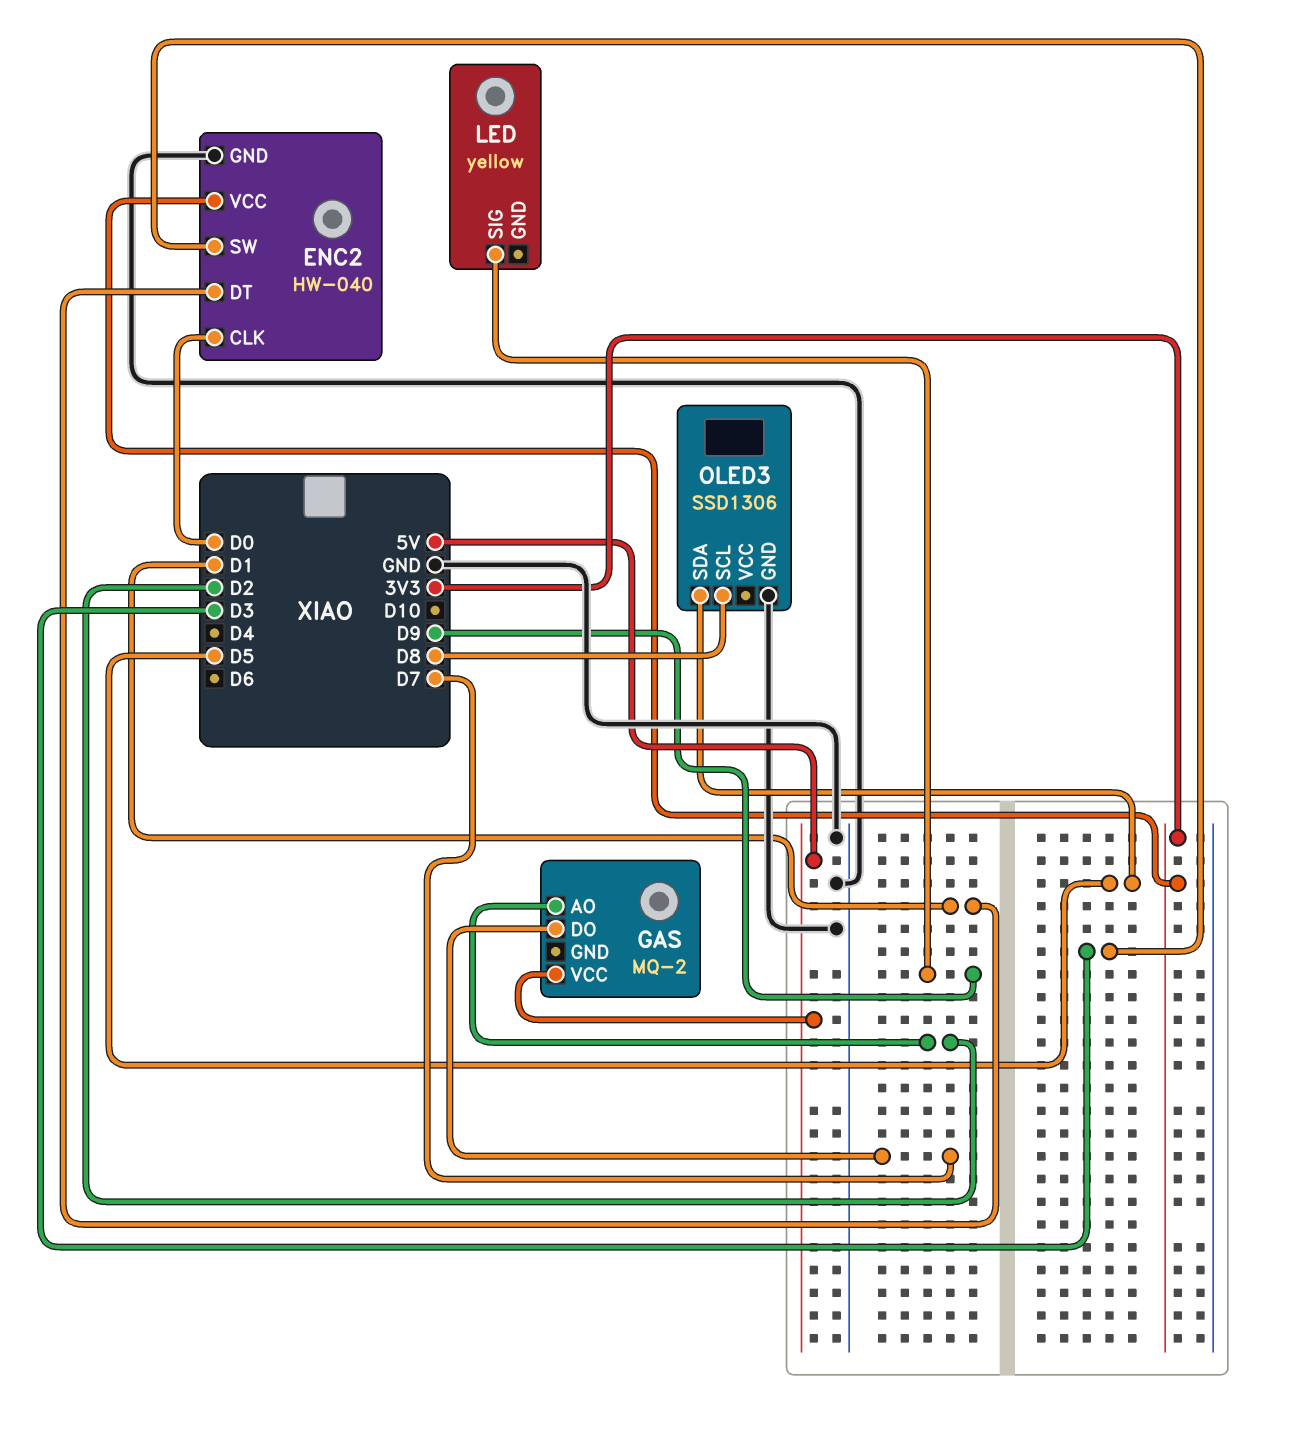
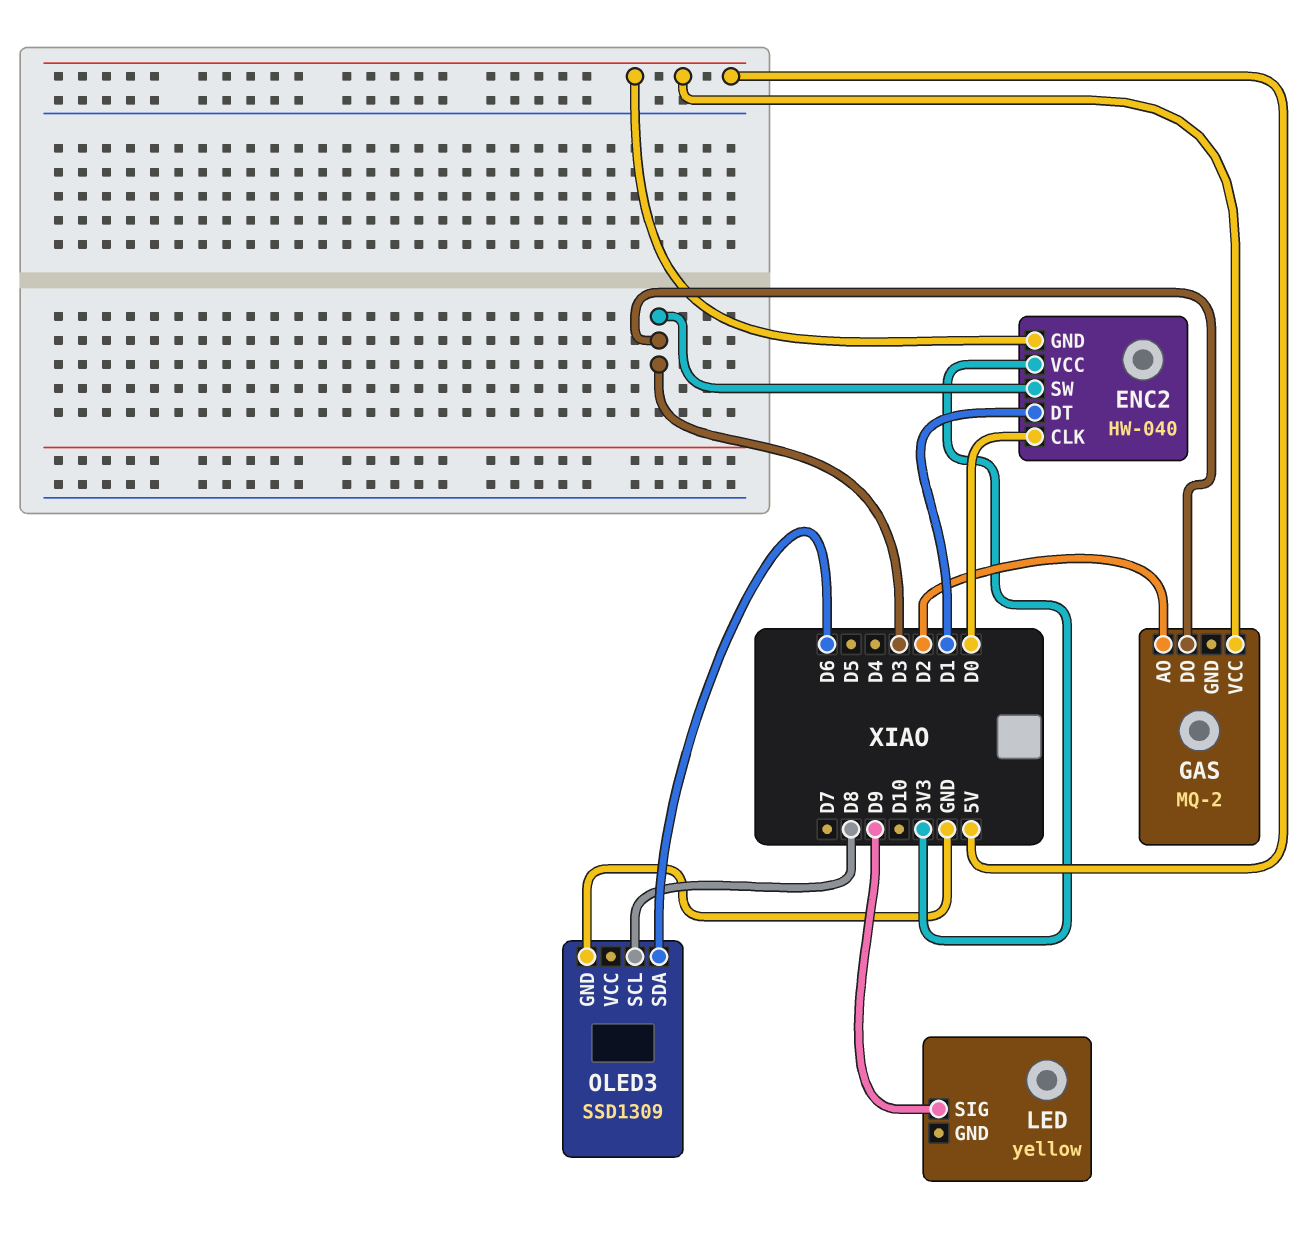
ENC2 pin GND: GND -> 5V
GAS pin DO: D7 -> D3
OLED3: SSD1306 -> SSD1309
OLED3 pin SDA: D5 -> D6

